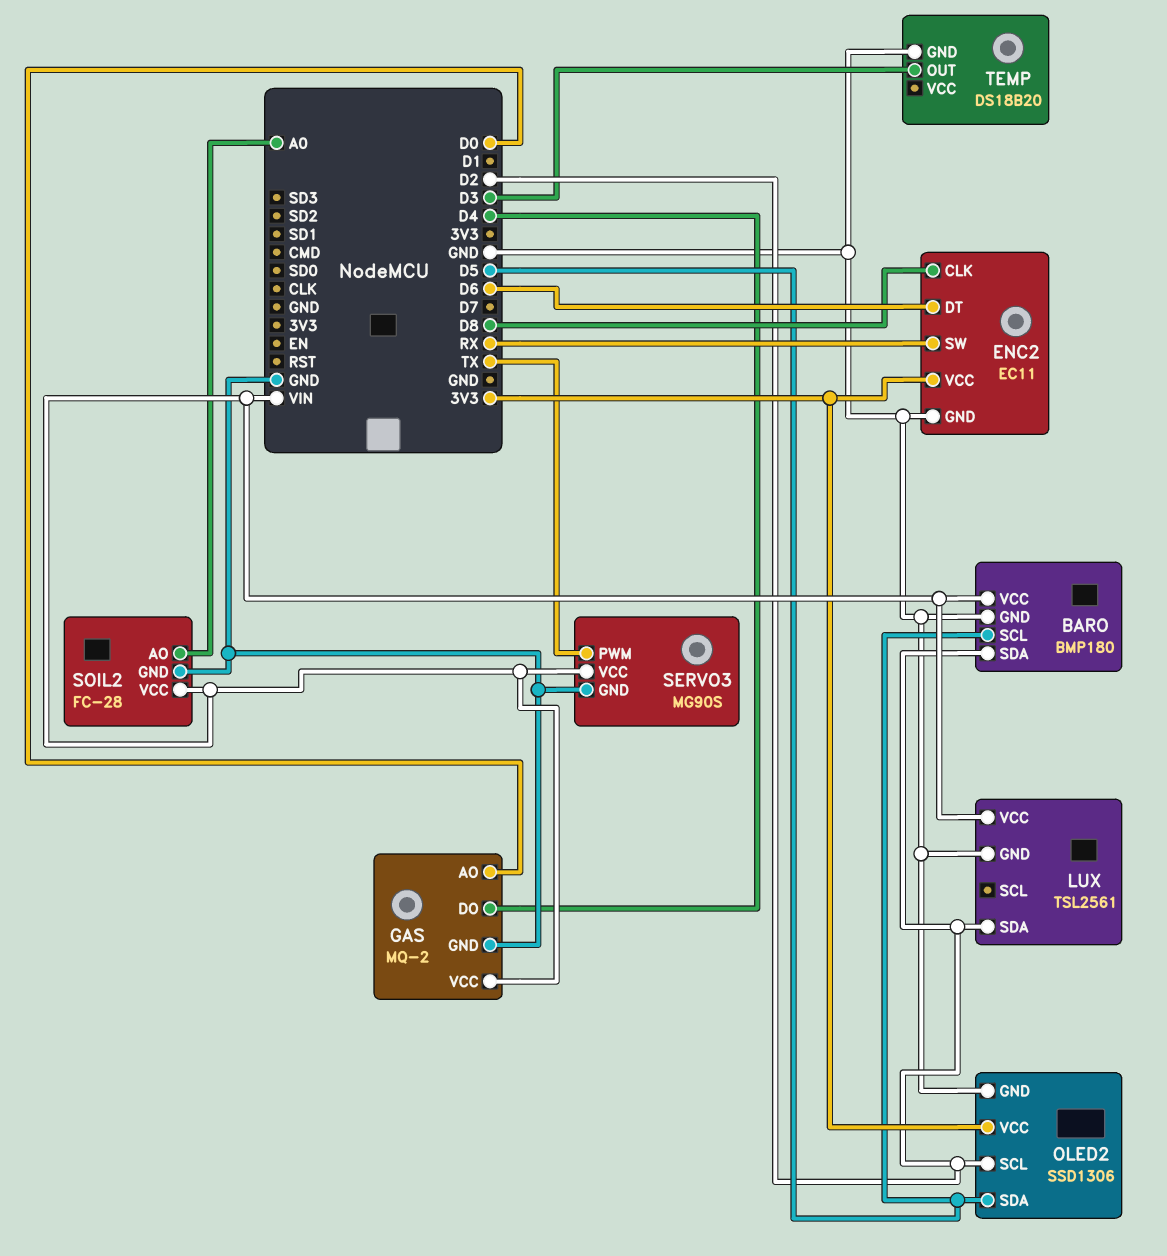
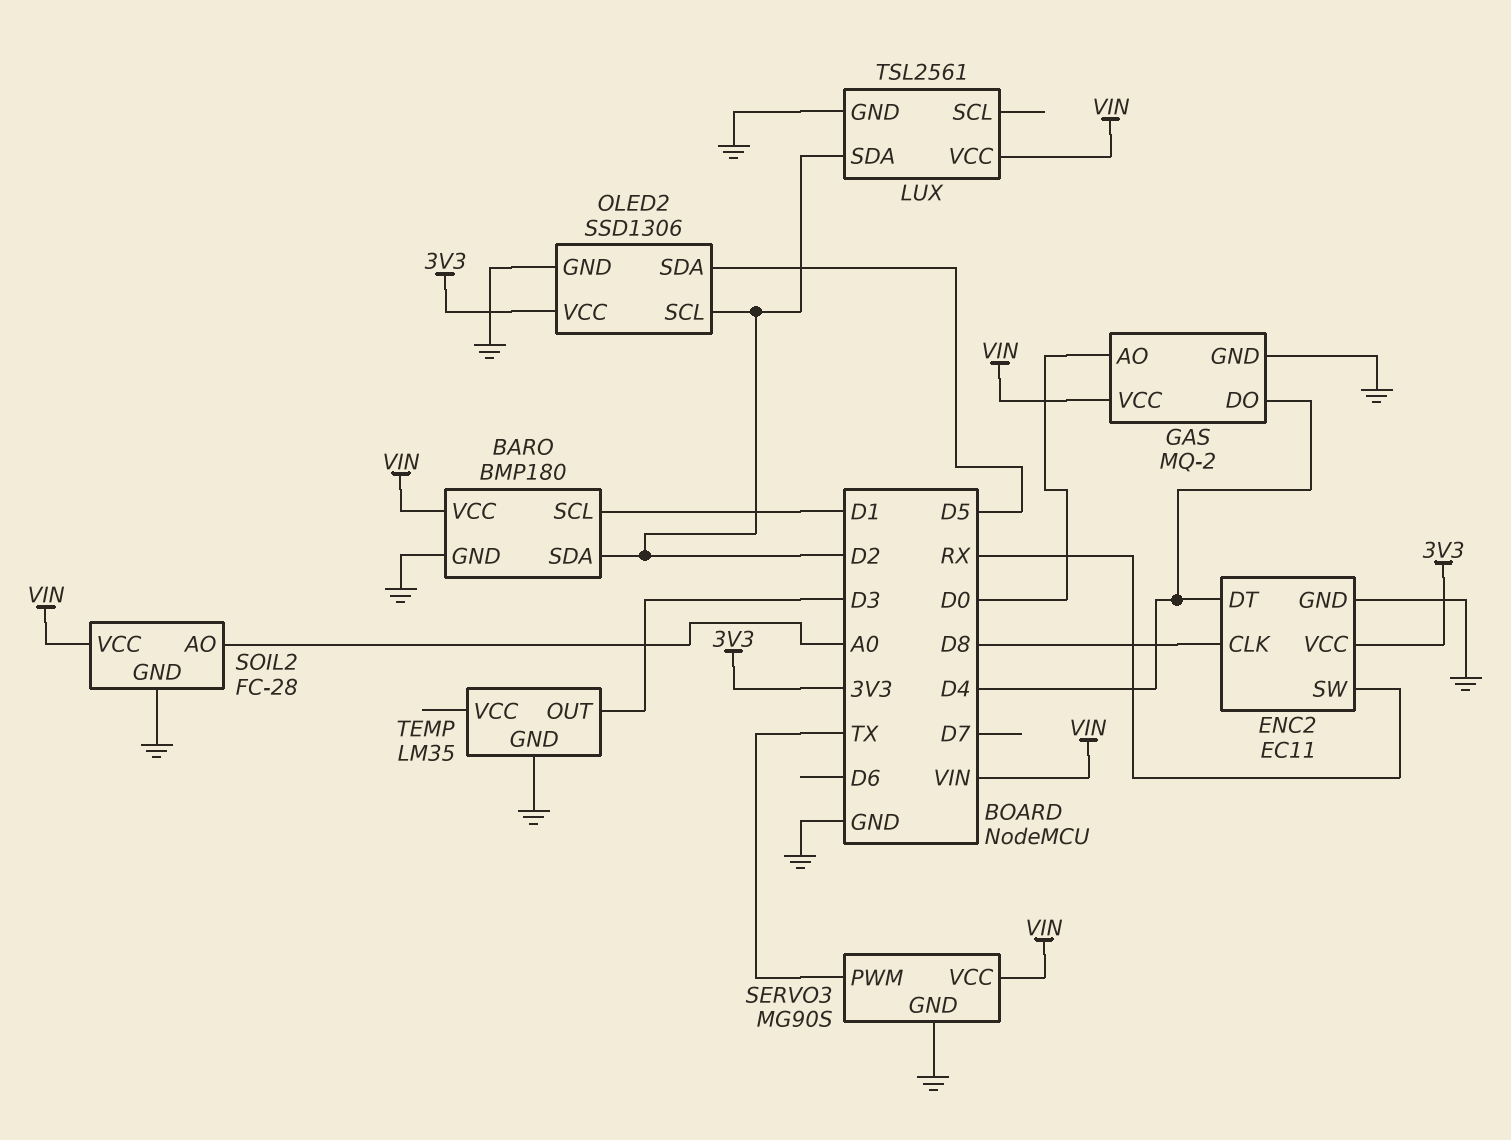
BARO pin SCL: D5 -> D1
ENC2 pin DT: D6 -> D4
TEMP: DS18B20 -> LM35

